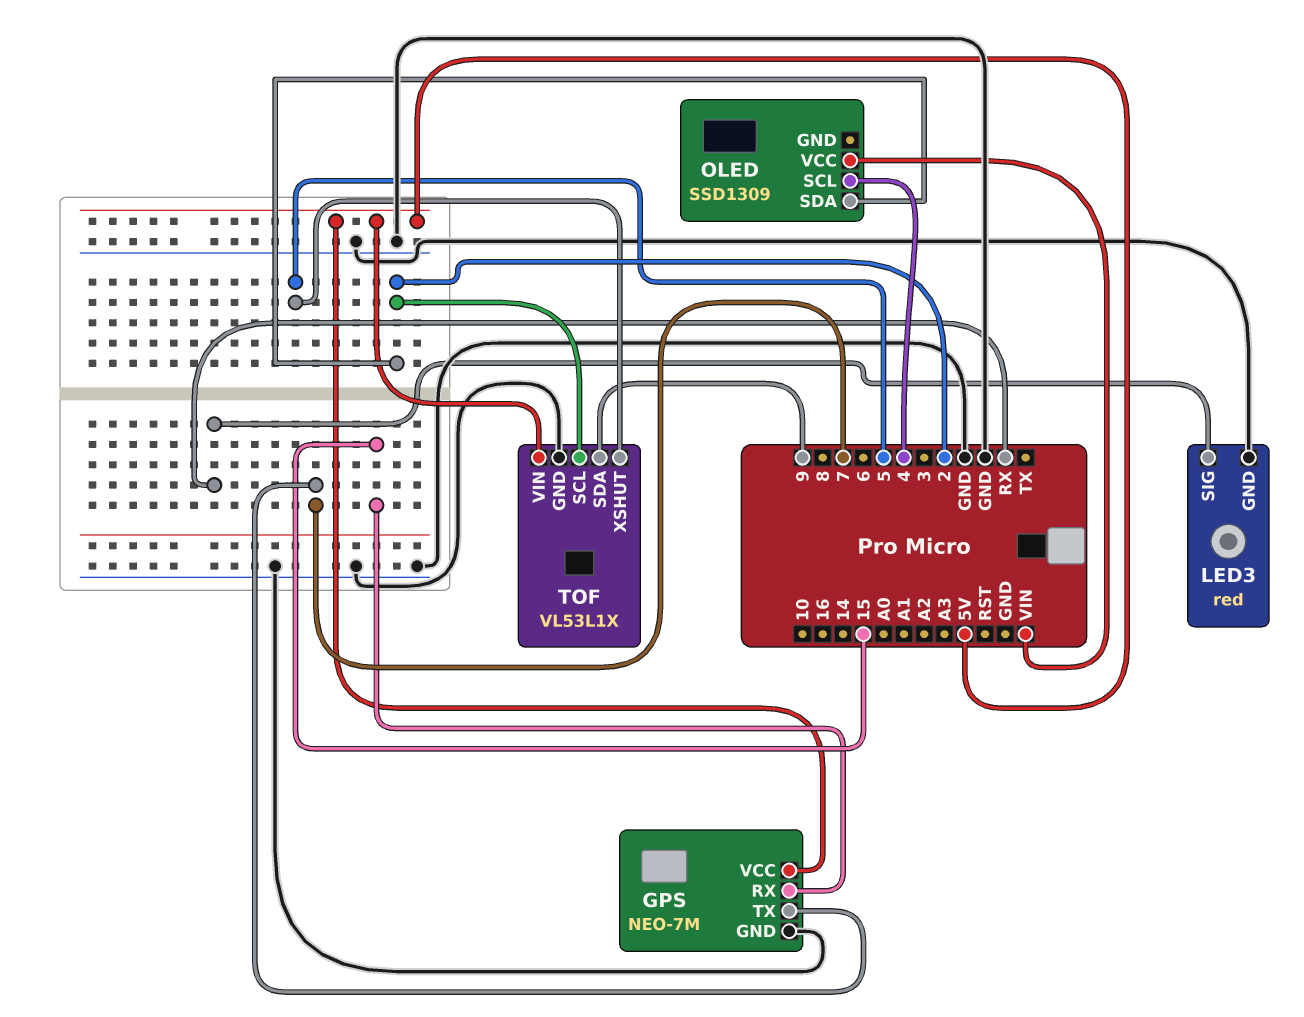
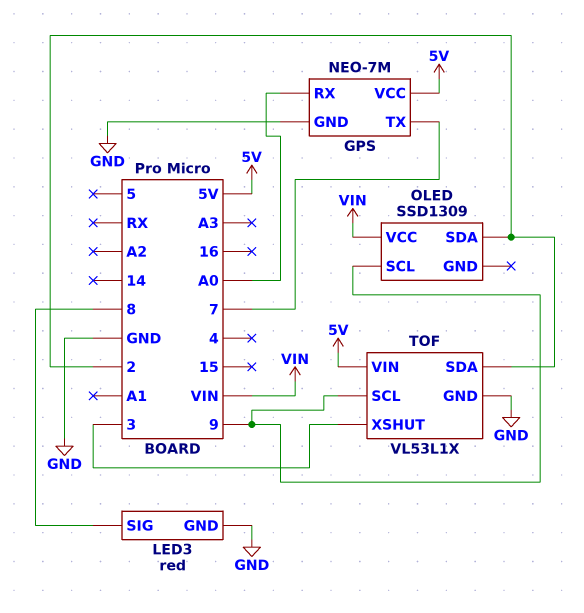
GPS pin RX: 15 -> A0
LED3 pin SIG: RX -> 8
OLED pin SCL: 4 -> 9
TOF pin SCL: 2 -> 9
TOF pin SDA: 9 -> 2
TOF pin XSHUT: 5 -> 3

